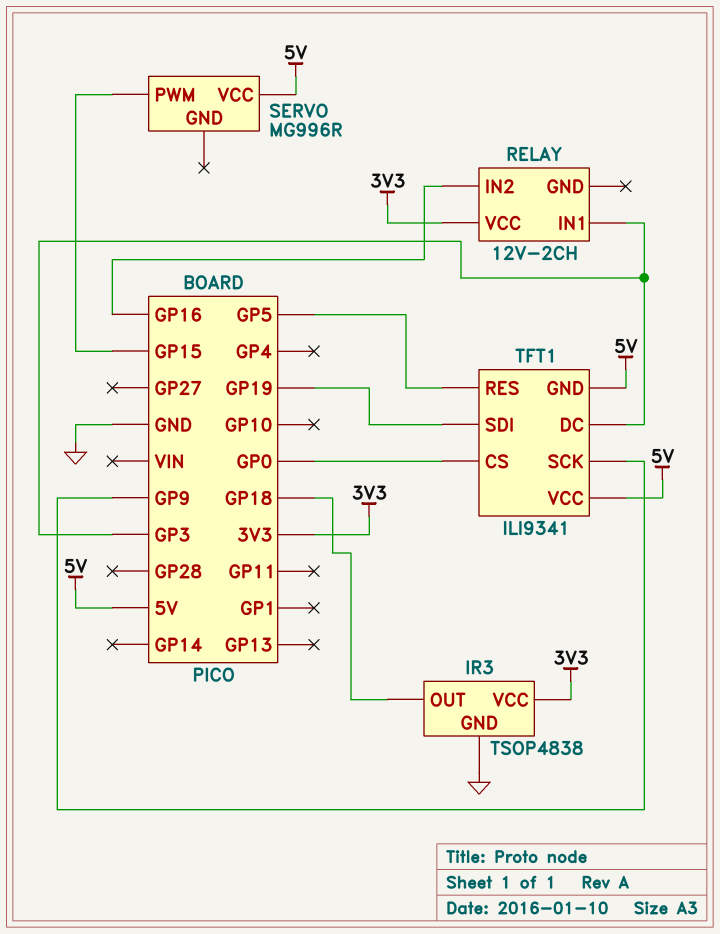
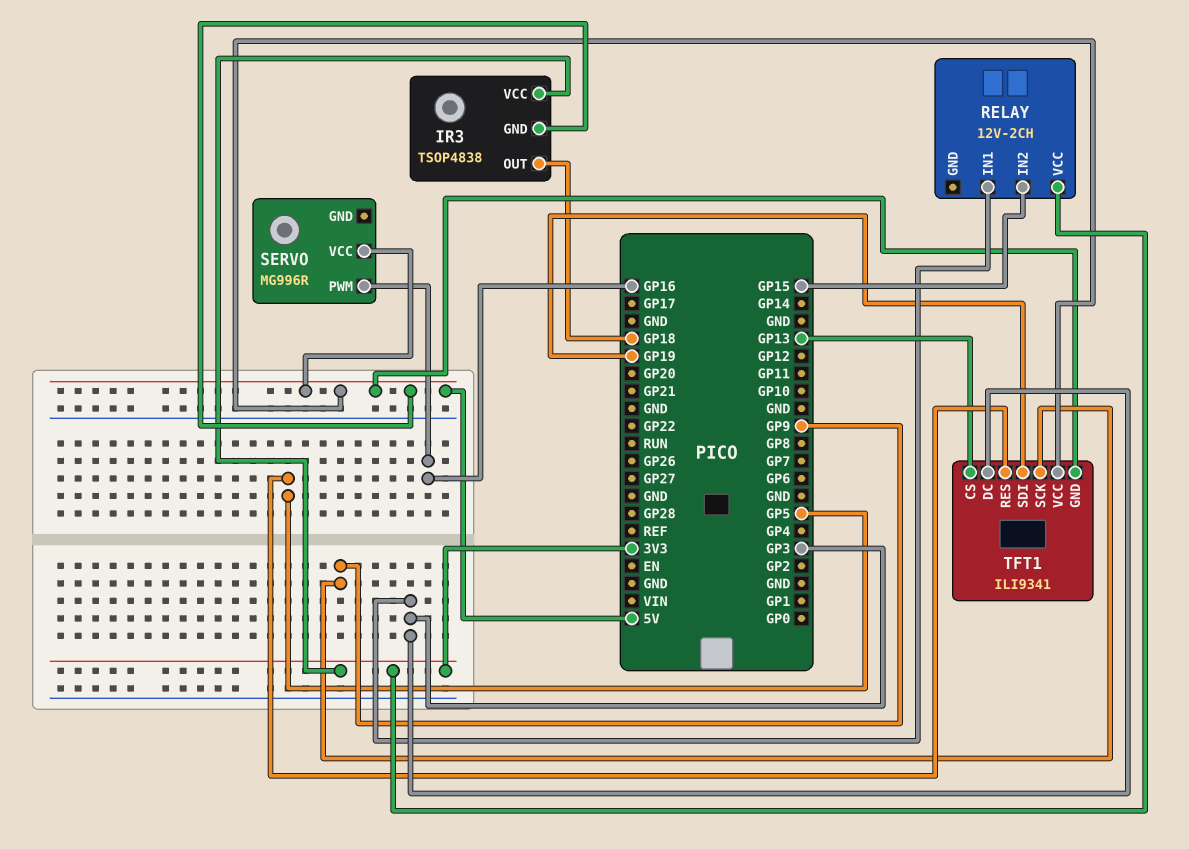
IR3 pin GND: GND -> 5V
RELAY pin IN2: GP16 -> GP15
SERVO pin PWM: GP15 -> GP16
TFT1 pin CS: GP0 -> GP13

